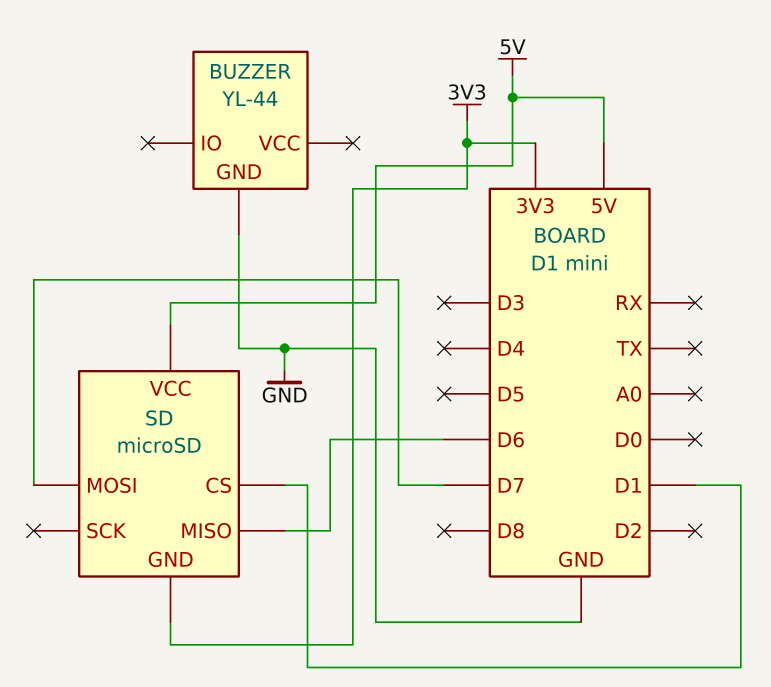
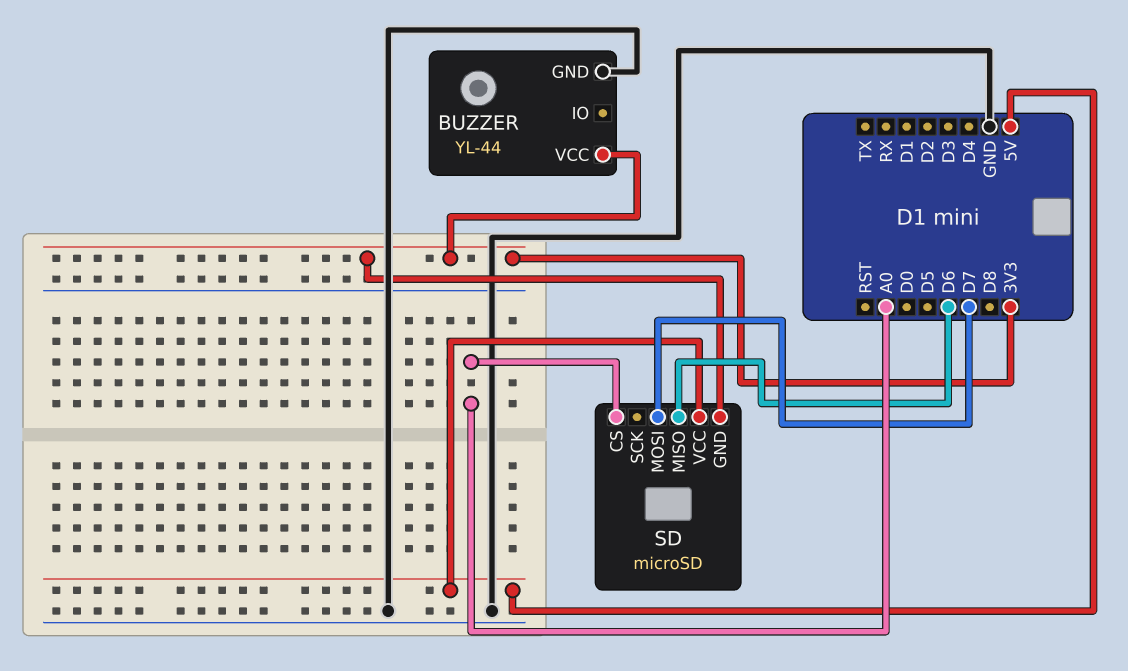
BUZZER pin VCC: none -> 3V3
SD pin CS: D1 -> A0

